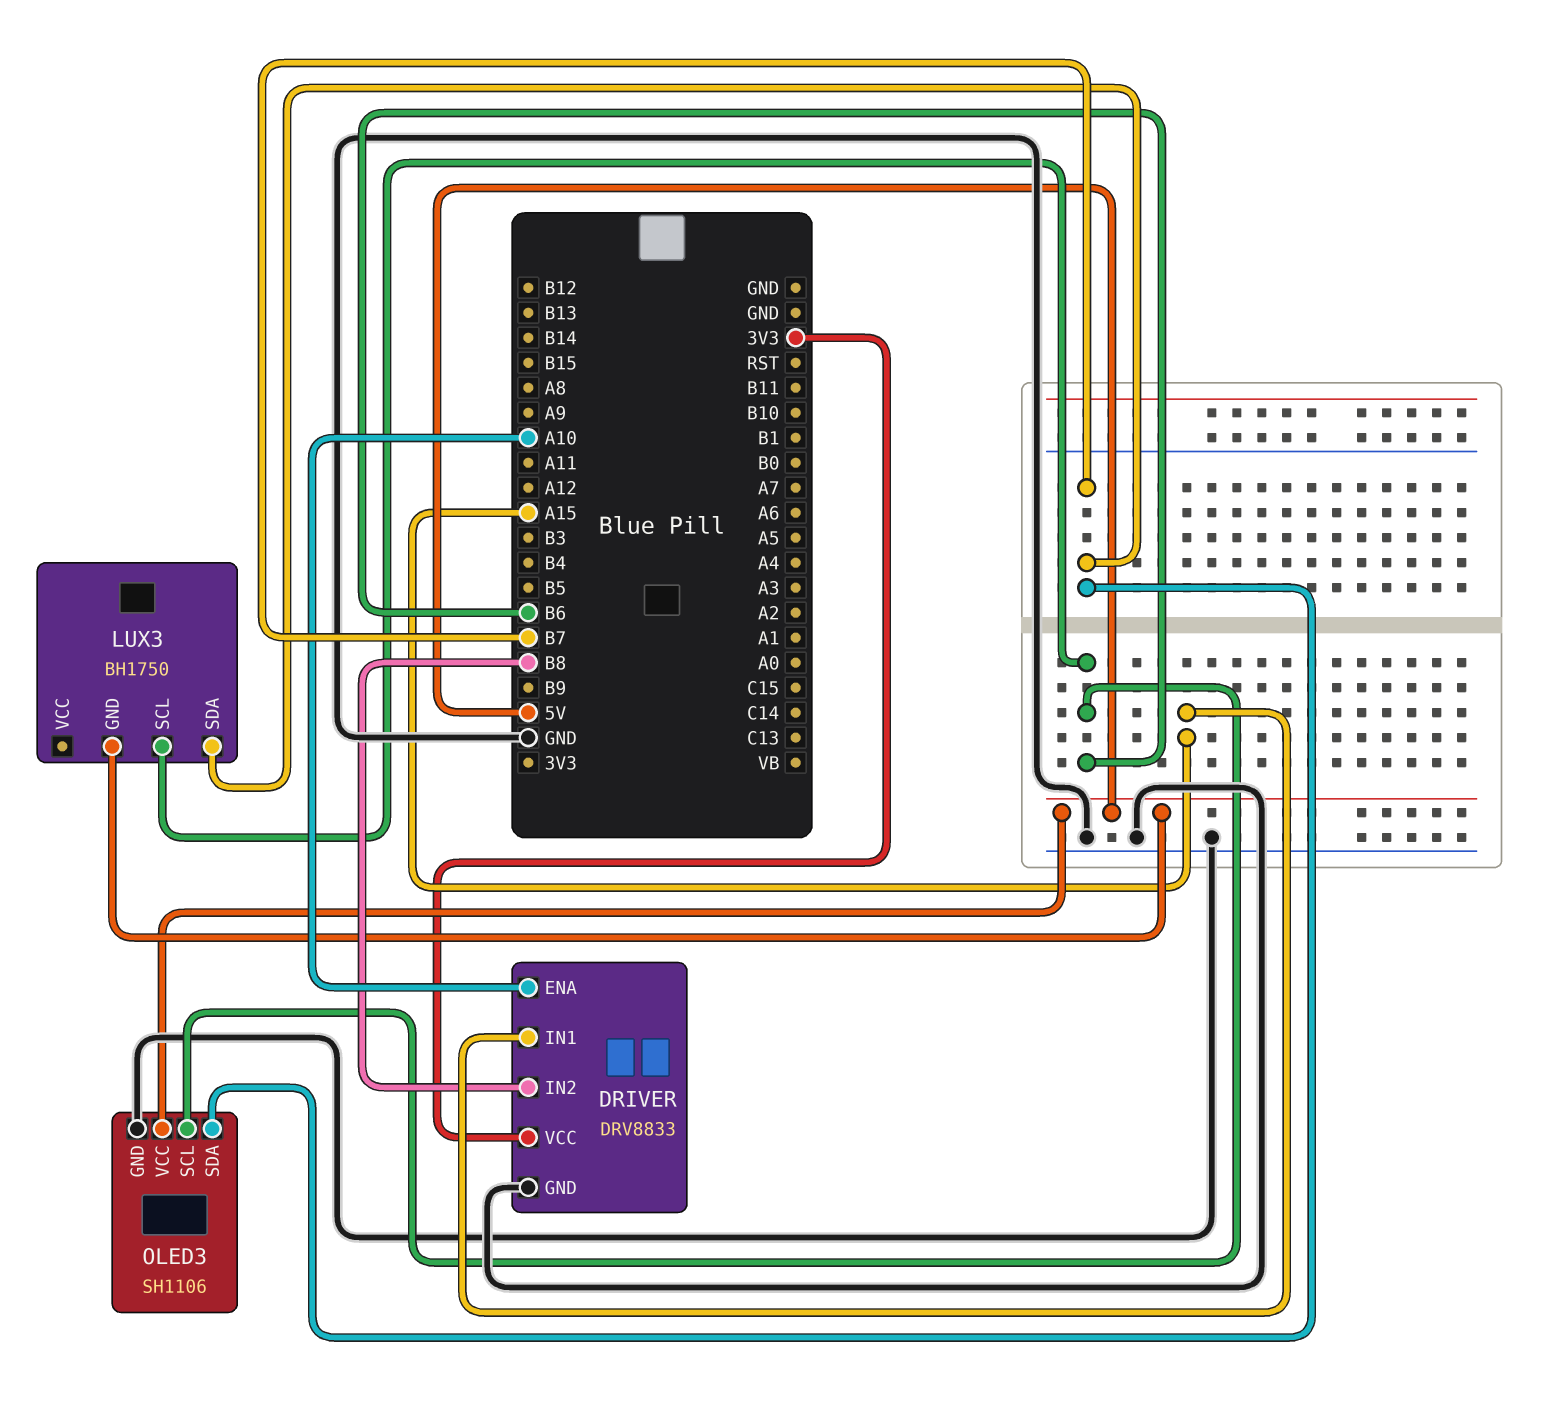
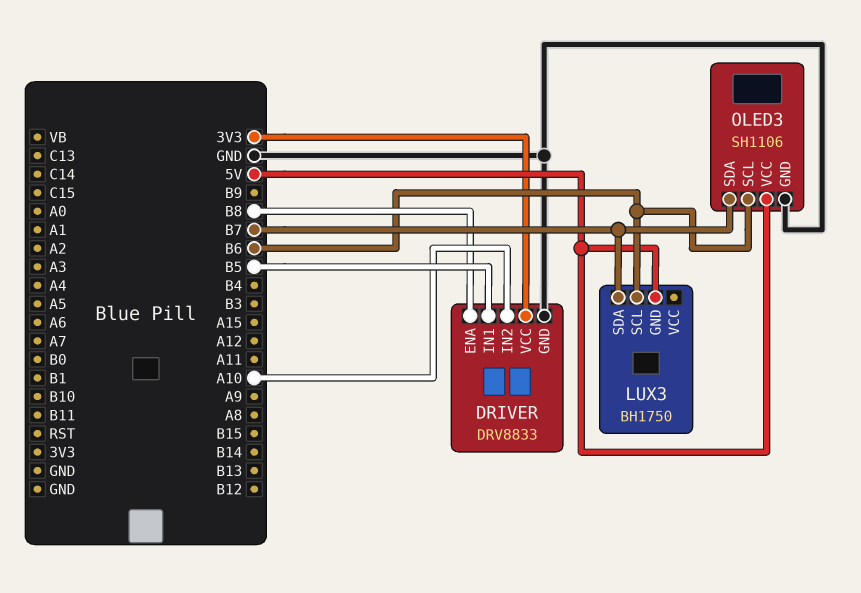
DRIVER pin ENA: A10 -> B8
DRIVER pin IN1: A15 -> B5
DRIVER pin IN2: B8 -> A10

